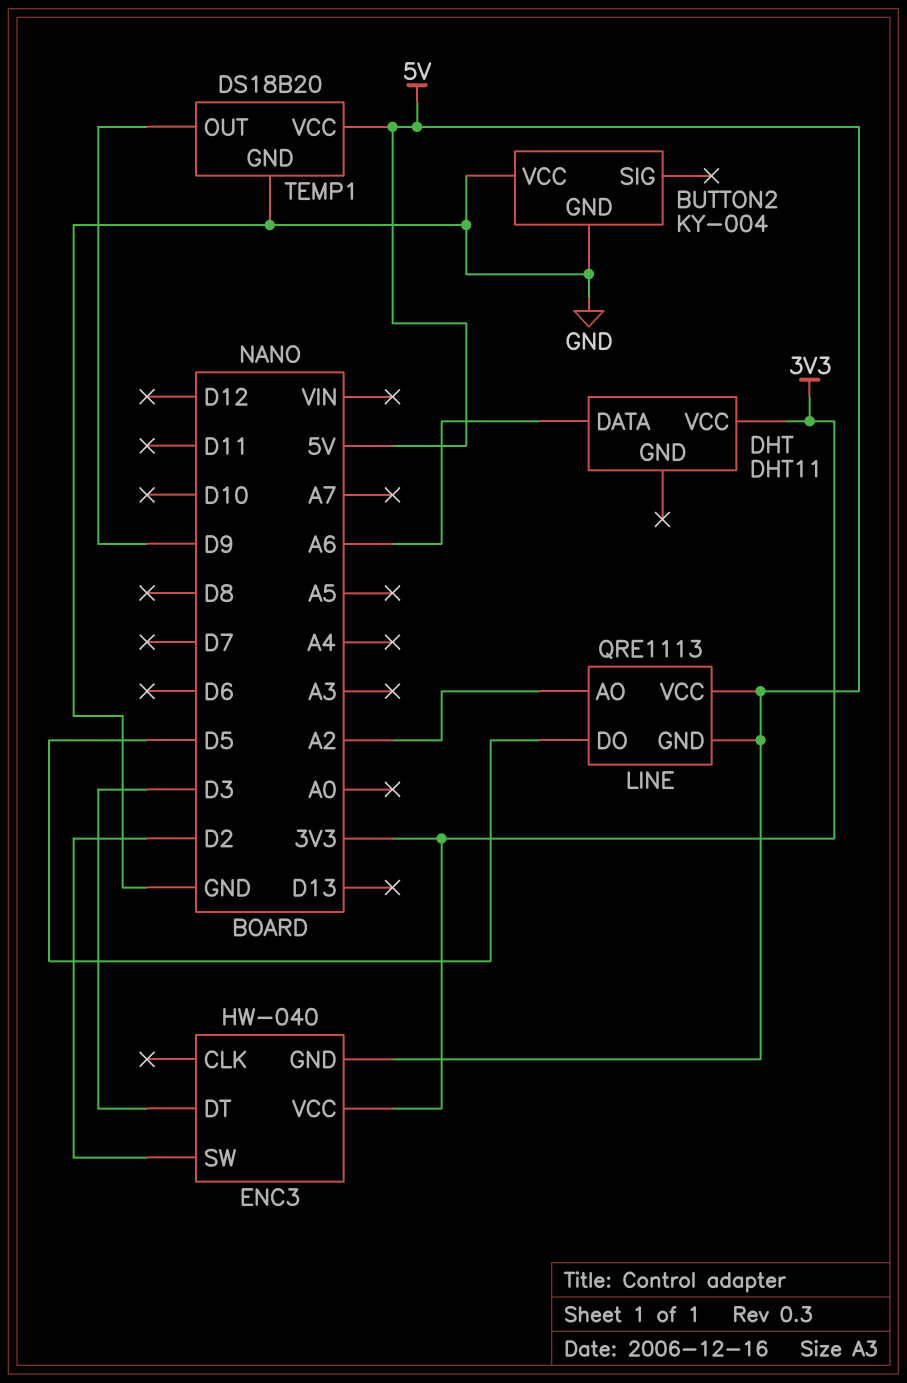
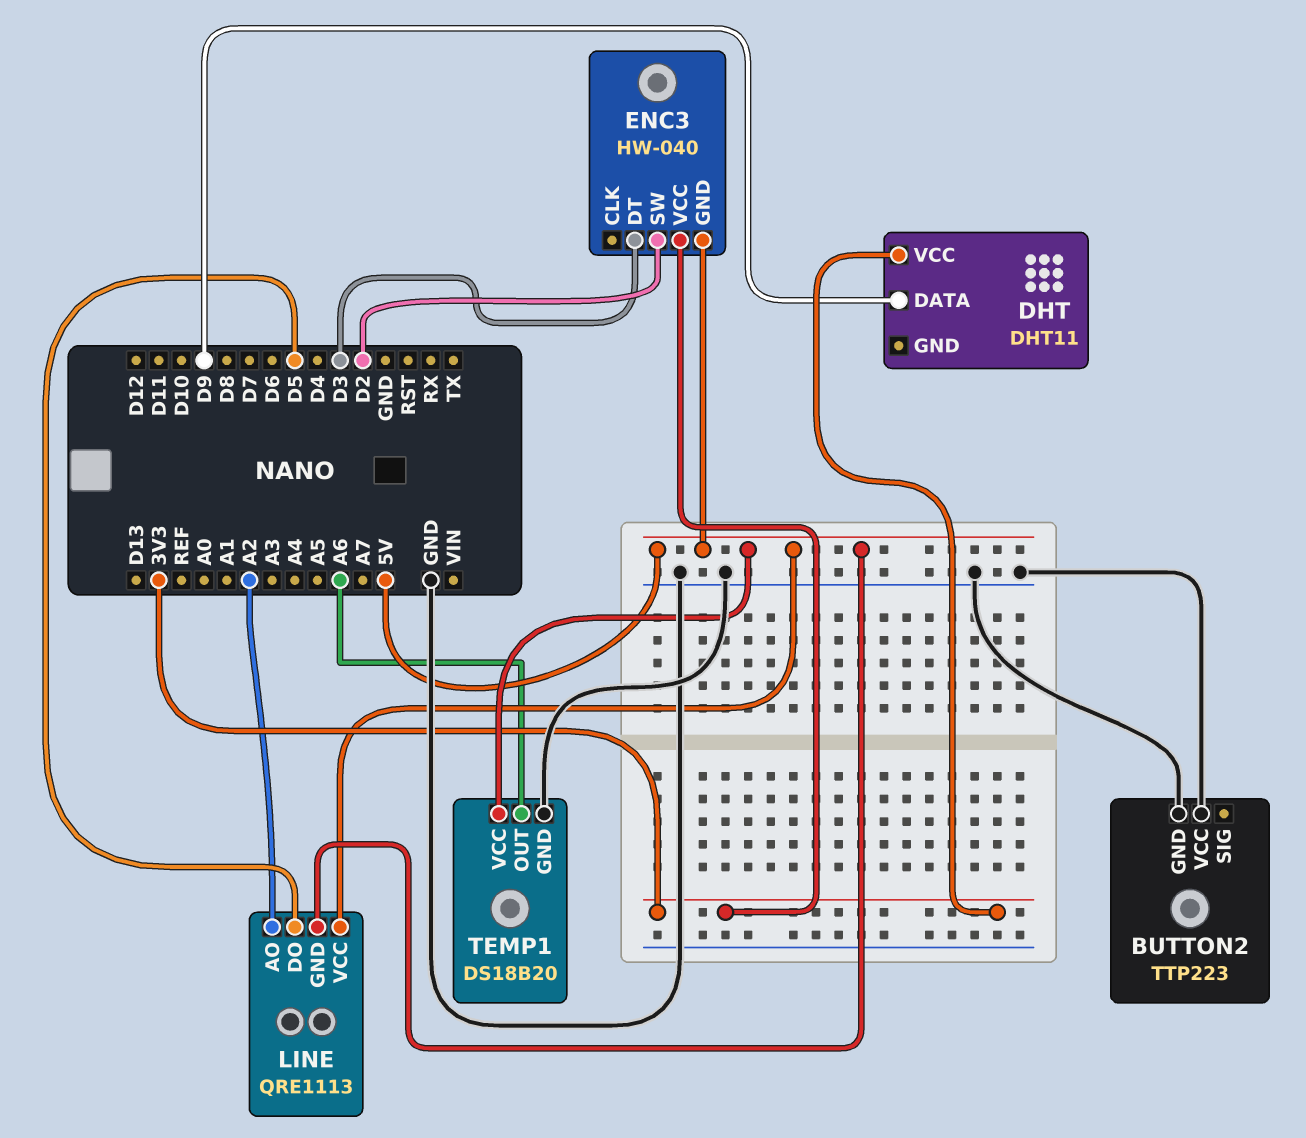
BUTTON2: KY-004 -> TTP223
DHT pin DATA: A6 -> D9
TEMP1 pin OUT: D9 -> A6

